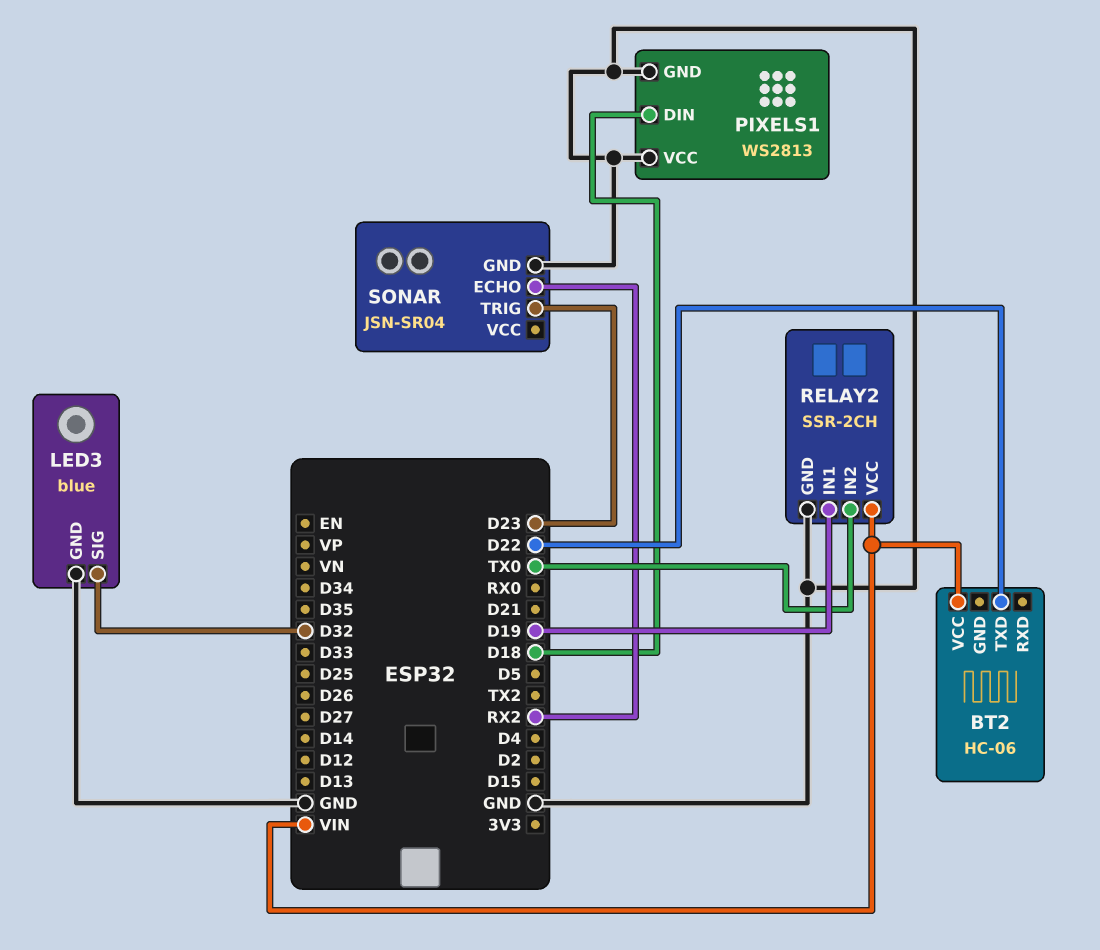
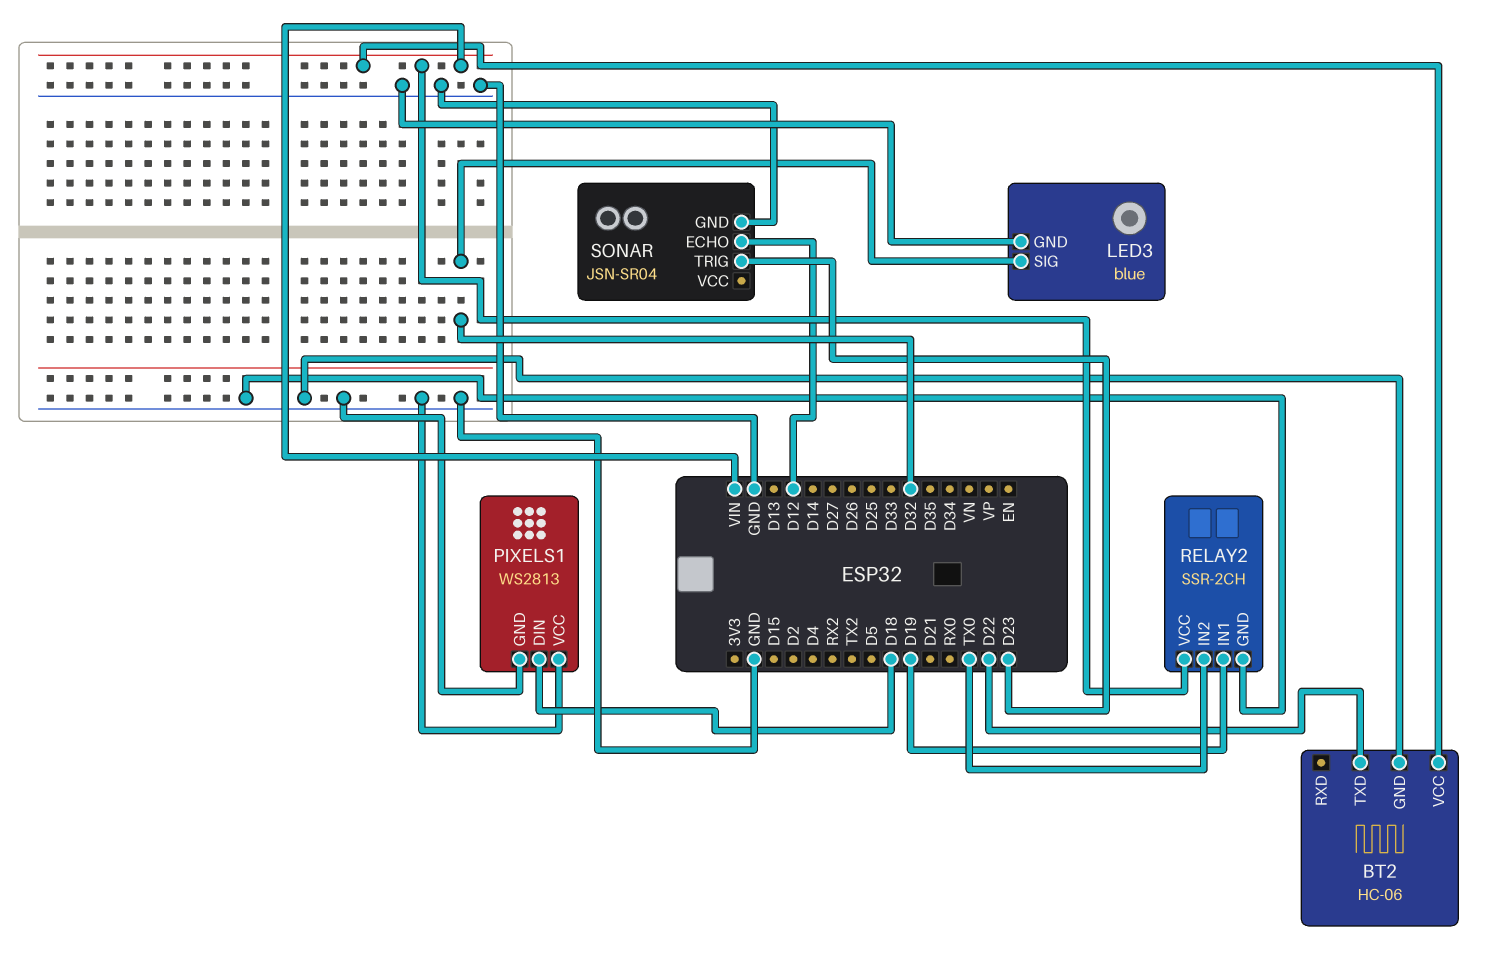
BT2 pin GND: none -> GND
SONAR pin ECHO: RX2 -> D12

